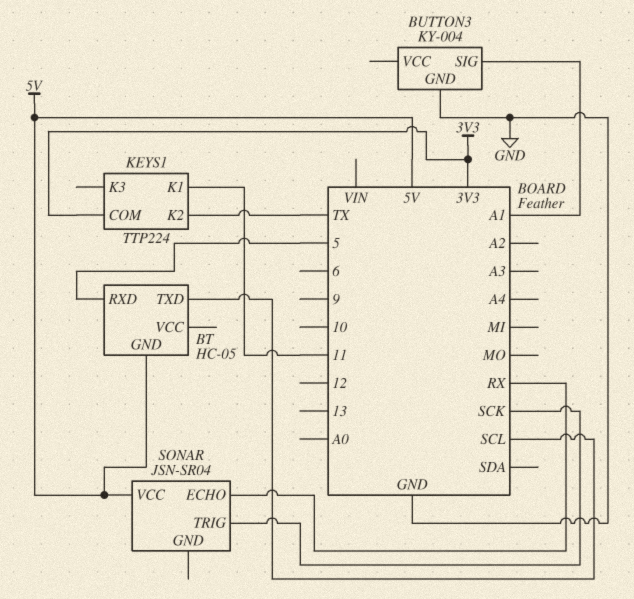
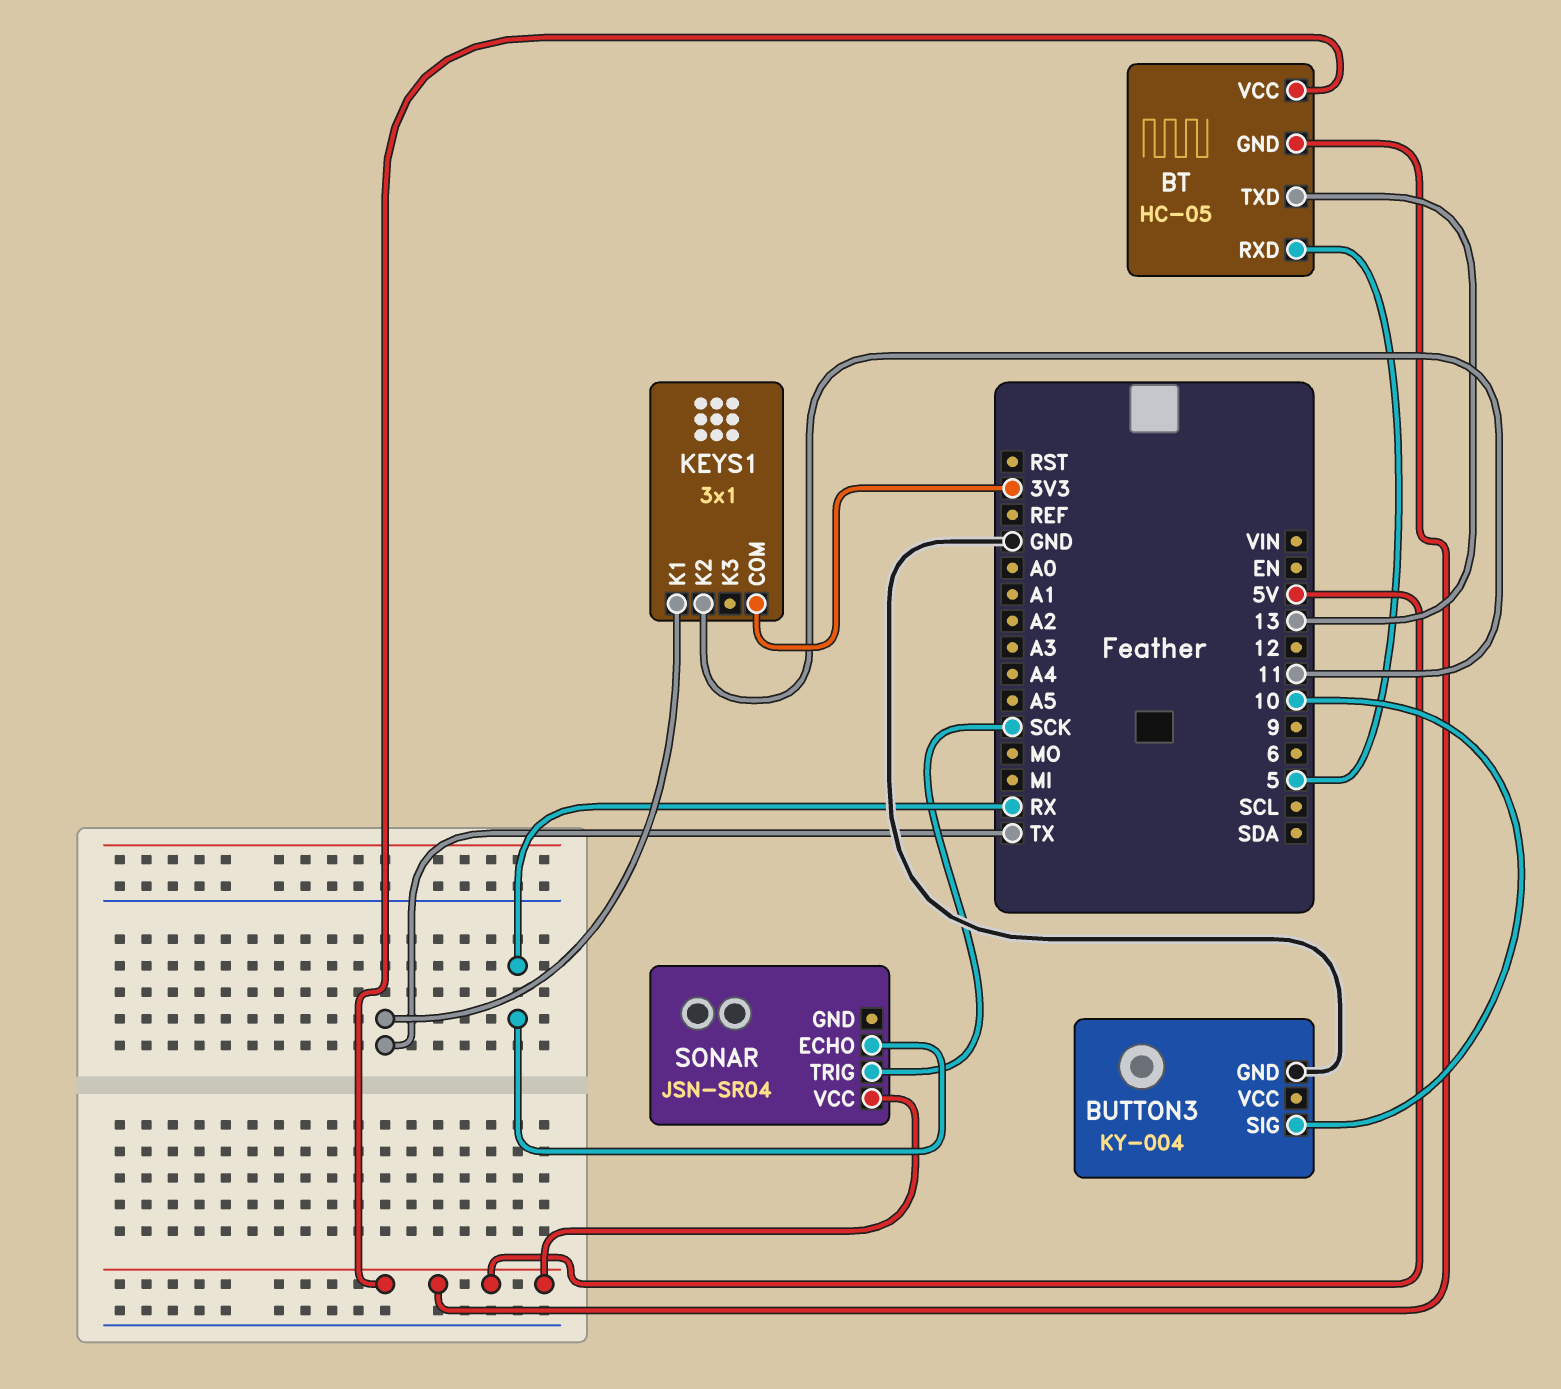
BT pin TXD: SCL -> 13
BT pin VCC: none -> 5V
BUTTON3 pin SIG: A1 -> 10
KEYS1: TTP224 -> 3x1
KEYS1 pin K1: 11 -> TX
KEYS1 pin K2: TX -> 11

